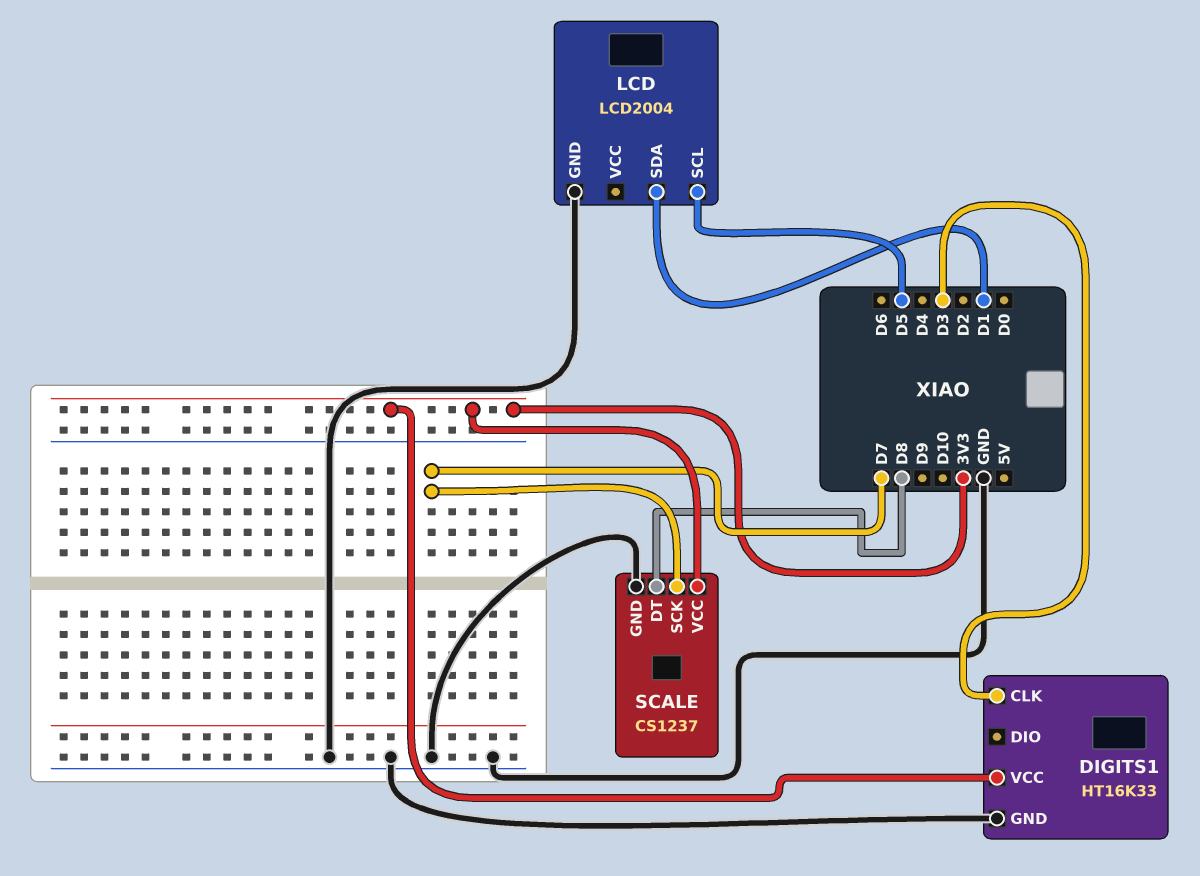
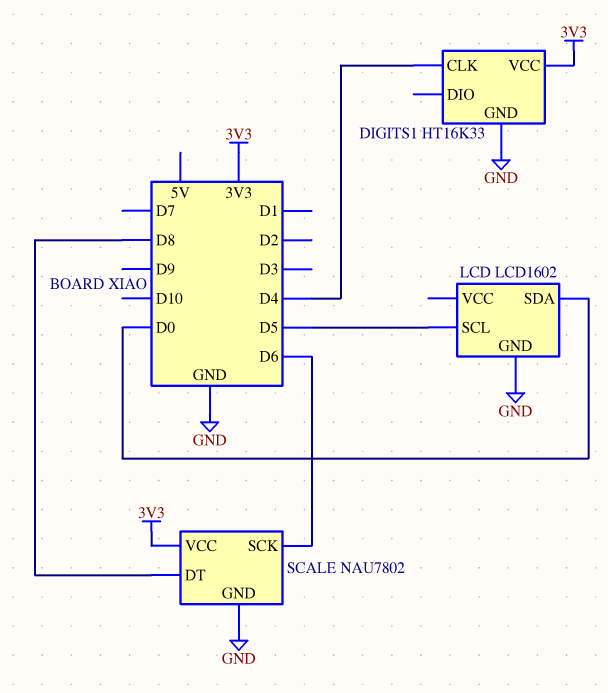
DIGITS1 pin CLK: D3 -> D4
LCD: LCD2004 -> LCD1602
LCD pin SDA: D1 -> D0
SCALE: CS1237 -> NAU7802
SCALE pin SCK: D7 -> D6

